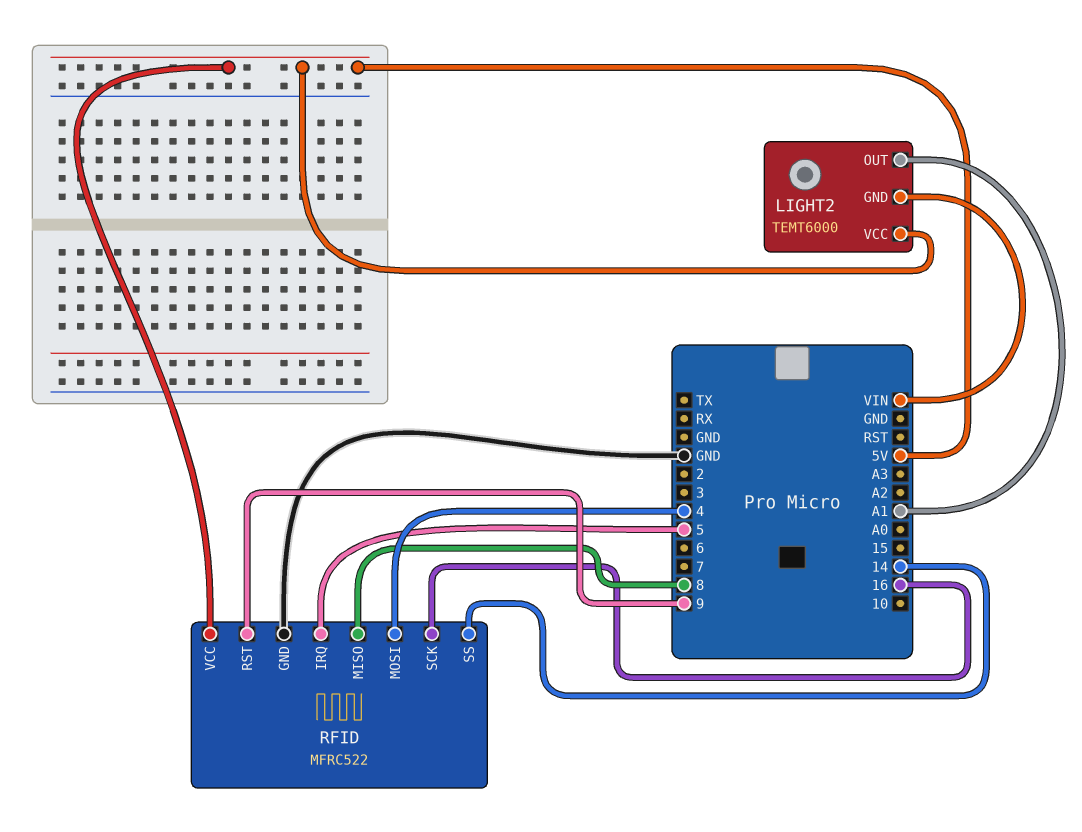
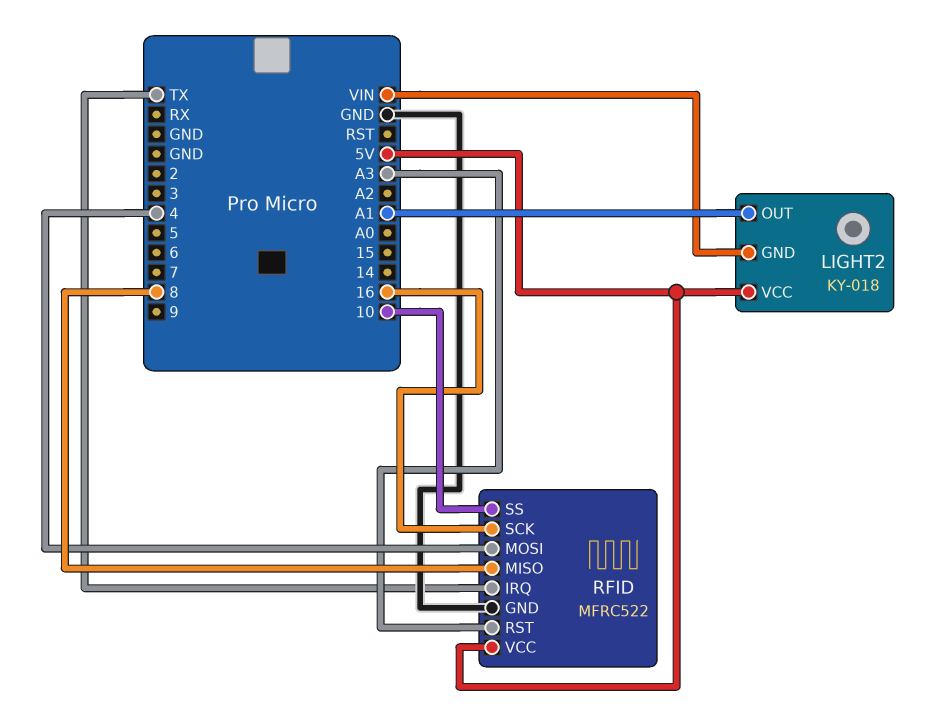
LIGHT2: TEMT6000 -> KY-018
RFID pin IRQ: 5 -> TX
RFID pin RST: 9 -> A3
RFID pin SS: 14 -> 10

